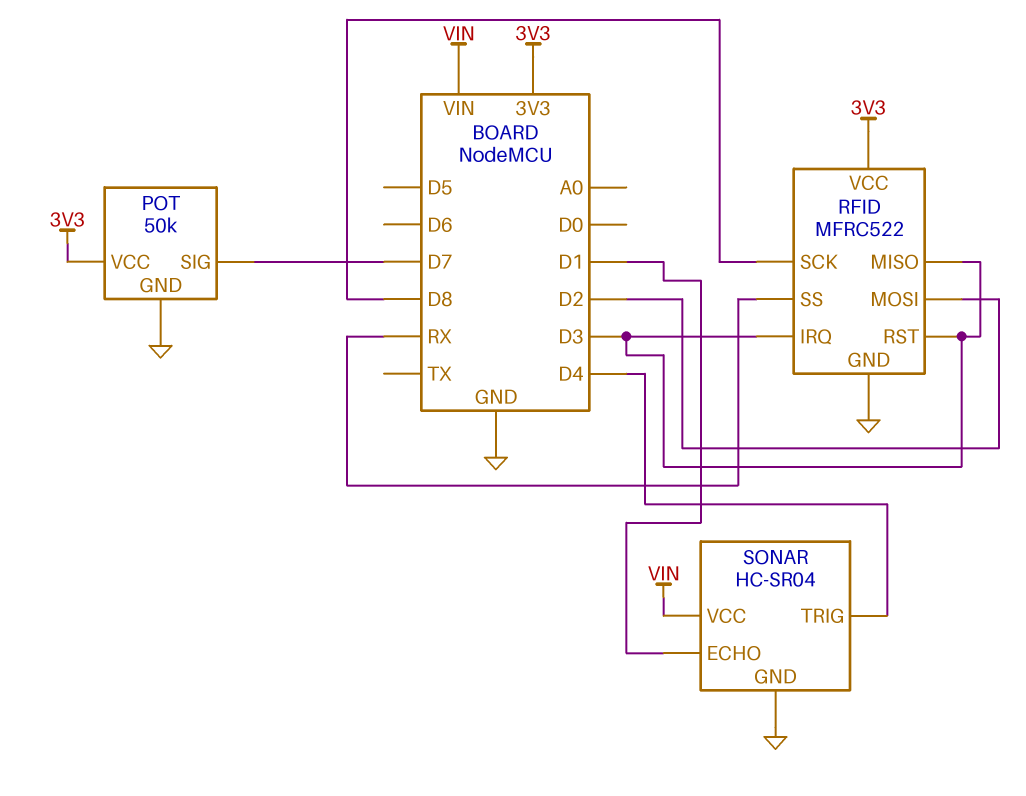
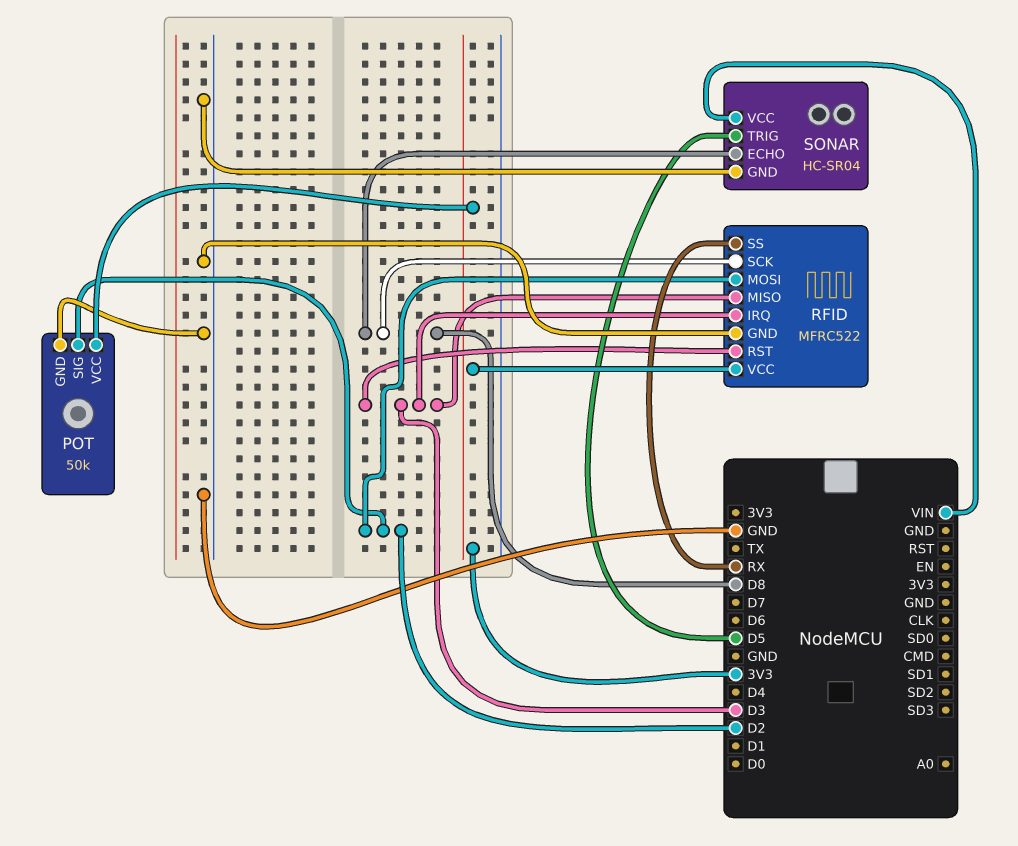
POT pin SIG: D7 -> D2
SONAR pin ECHO: D1 -> D8
SONAR pin TRIG: D4 -> D5

